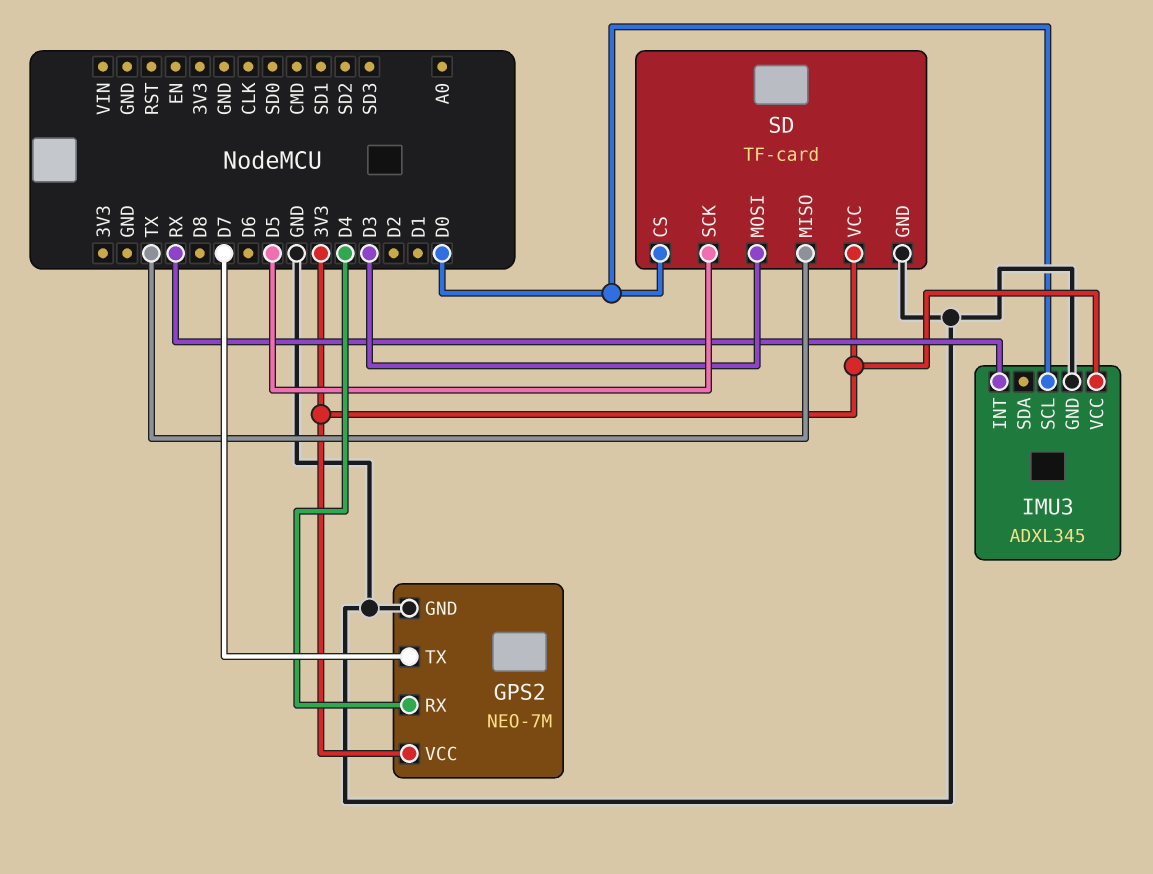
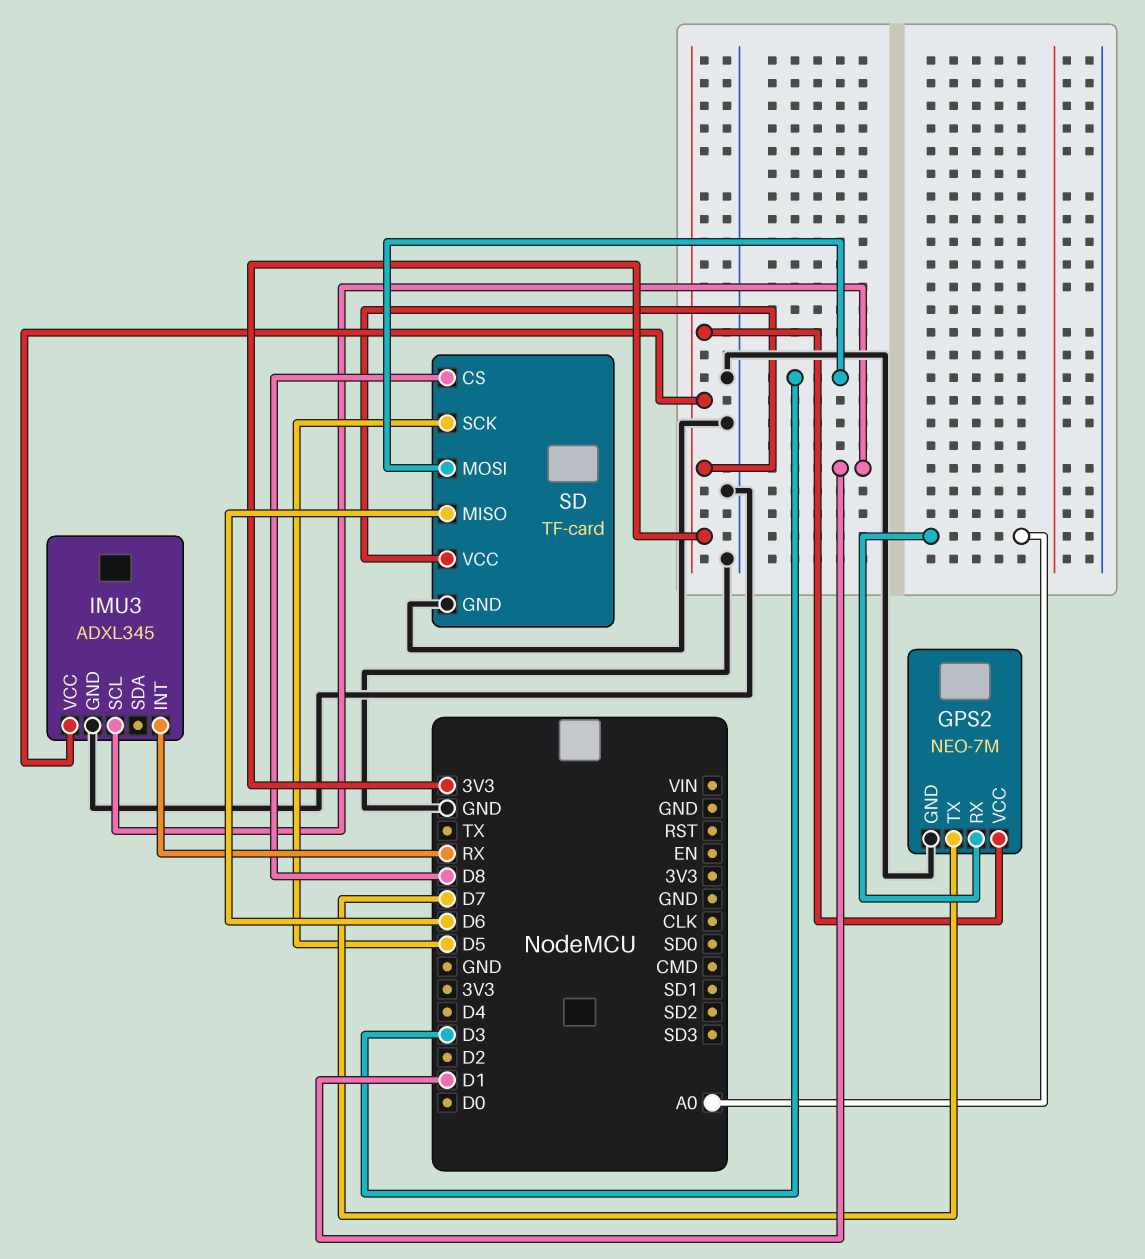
GPS2 pin RX: D4 -> A0
IMU3 pin SCL: D0 -> D1
SD pin CS: D0 -> D8
SD pin MISO: TX -> D6

